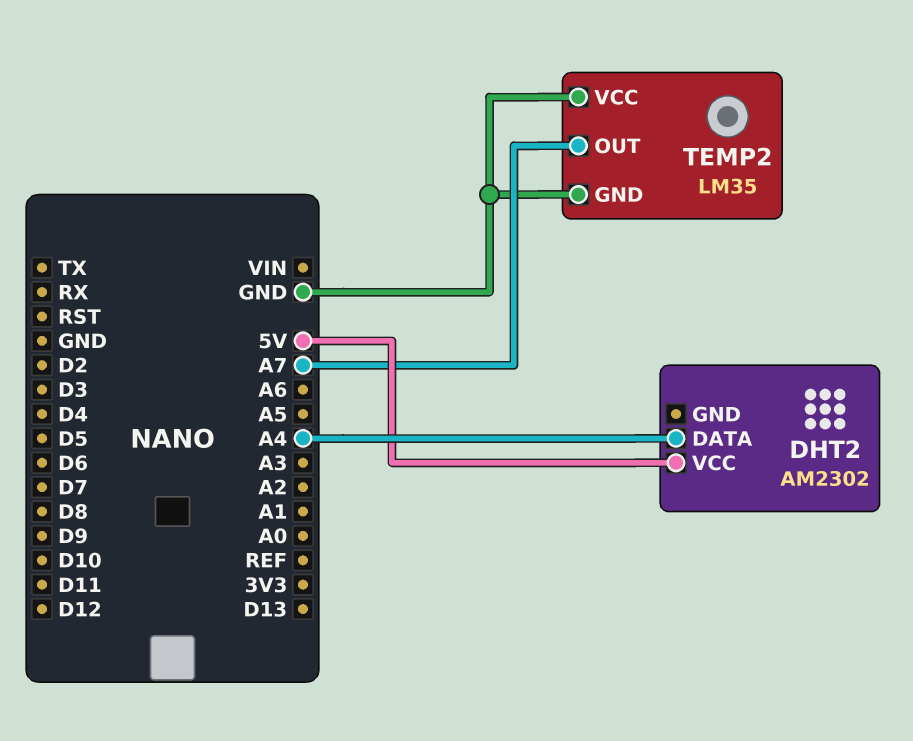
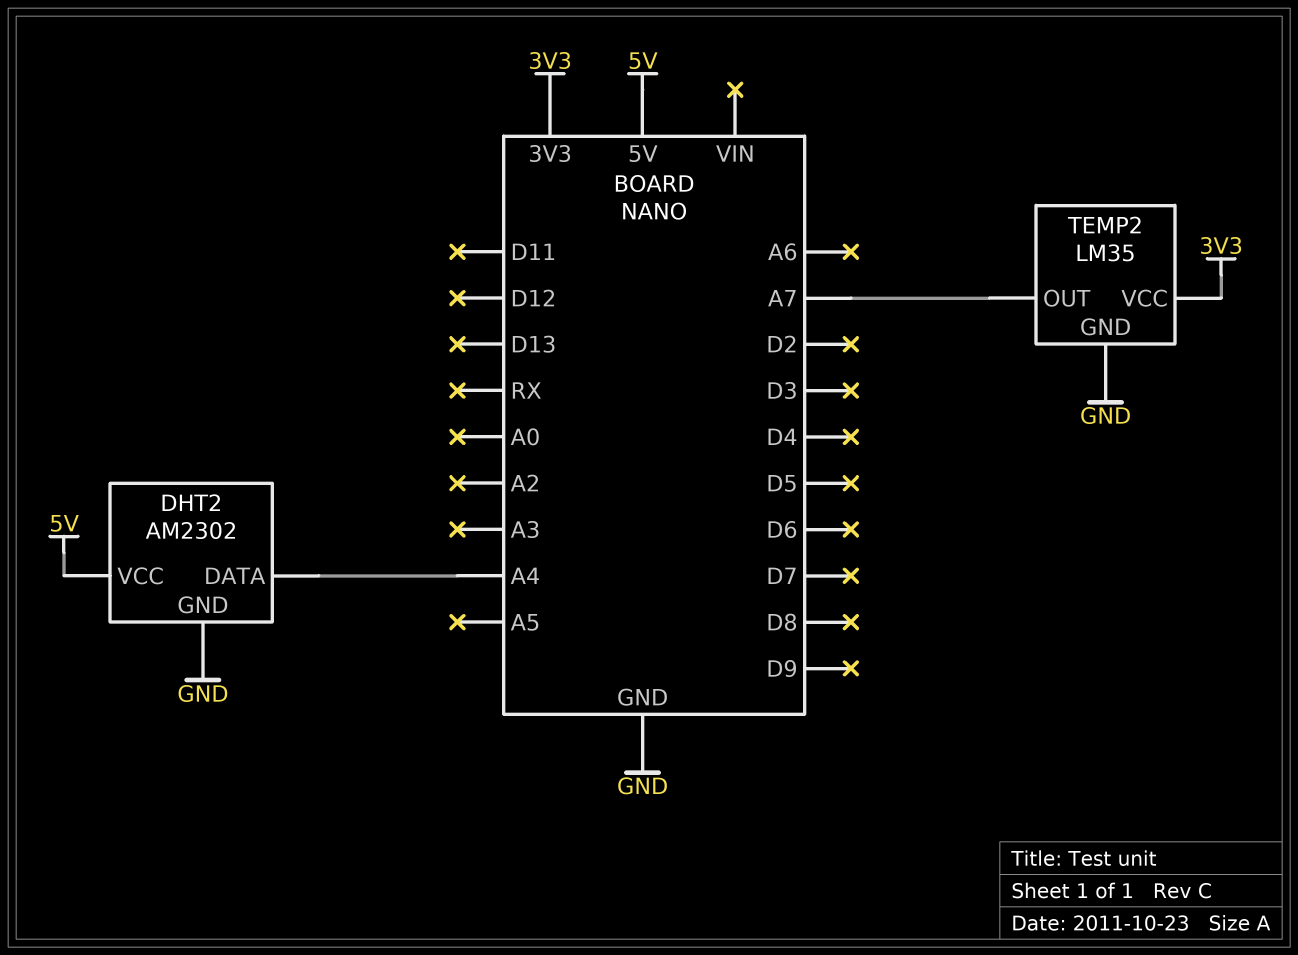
DHT2 pin GND: none -> GND
TEMP2 pin VCC: GND -> 3V3

